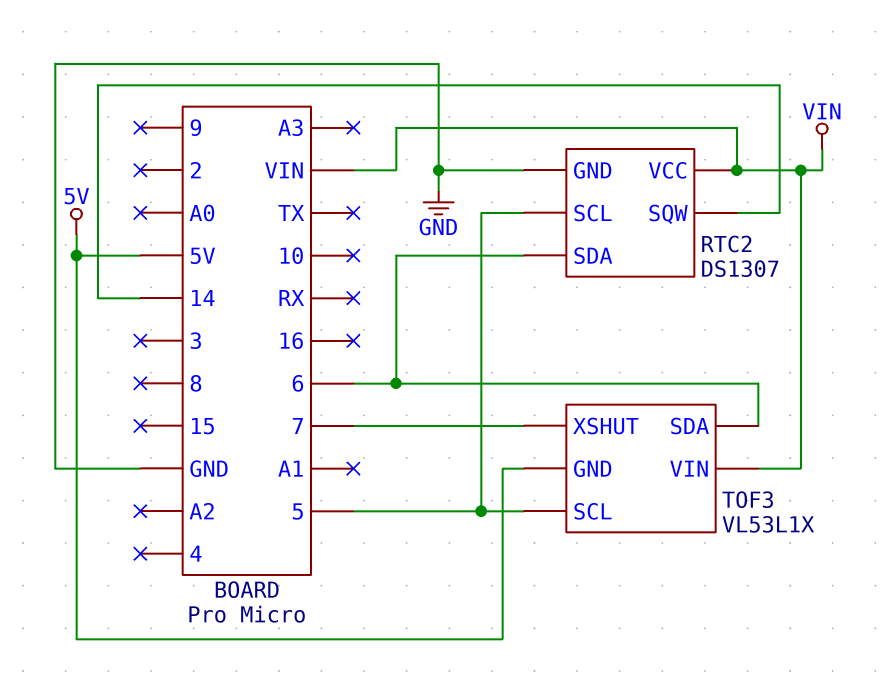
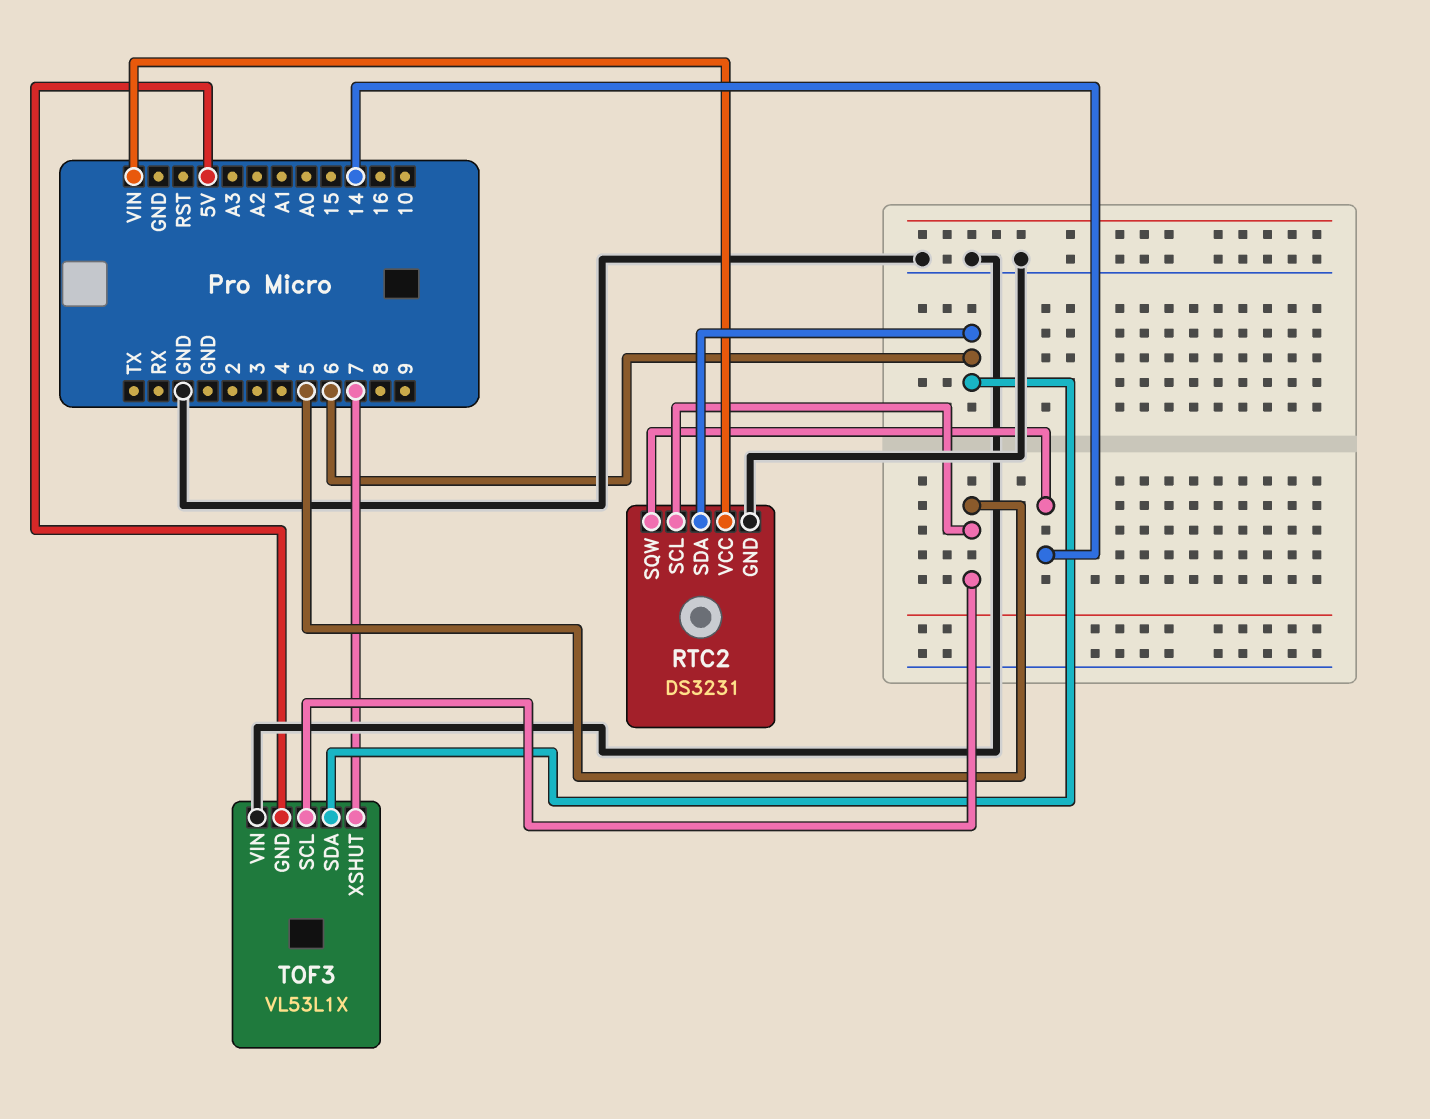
RTC2: DS1307 -> DS3231
TOF3 pin VIN: VIN -> GND

